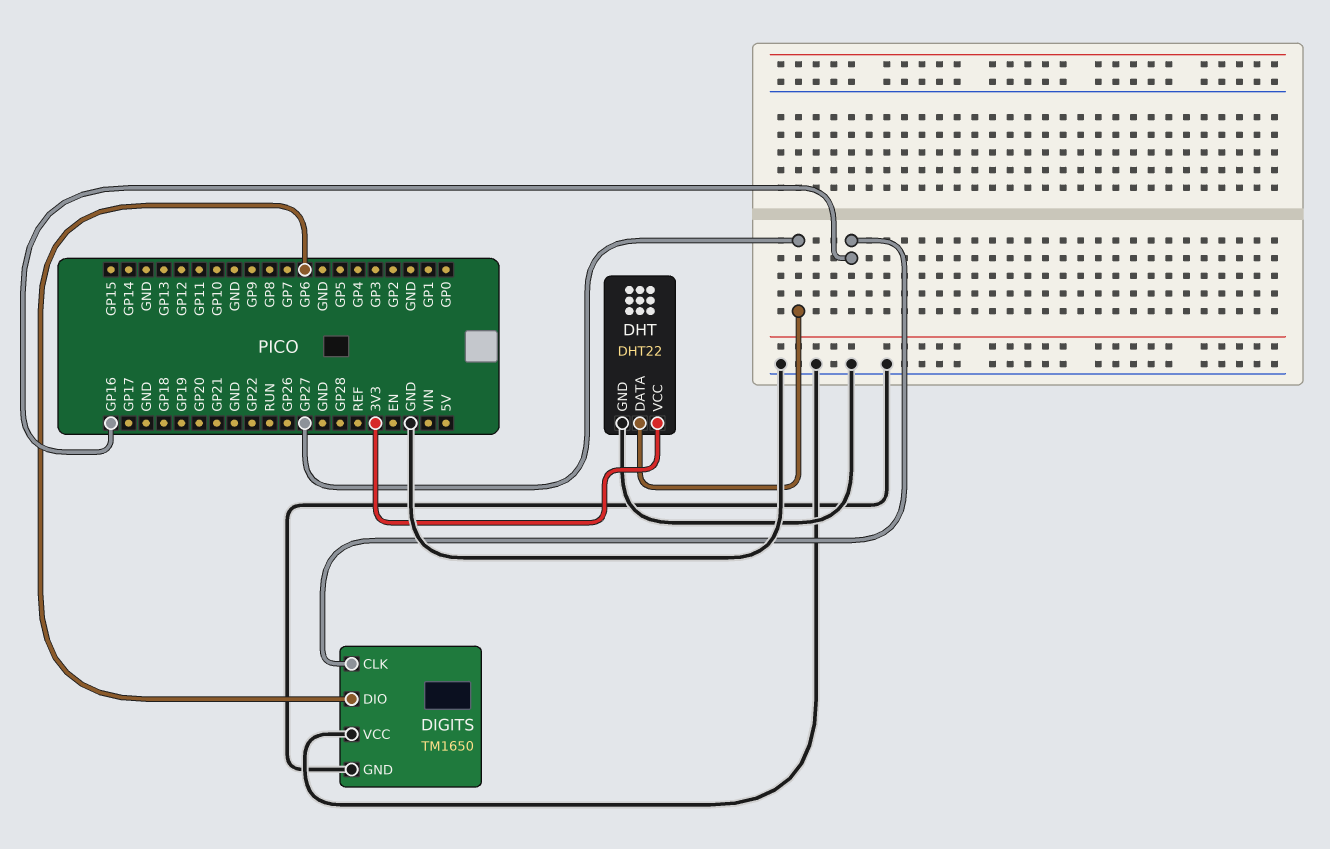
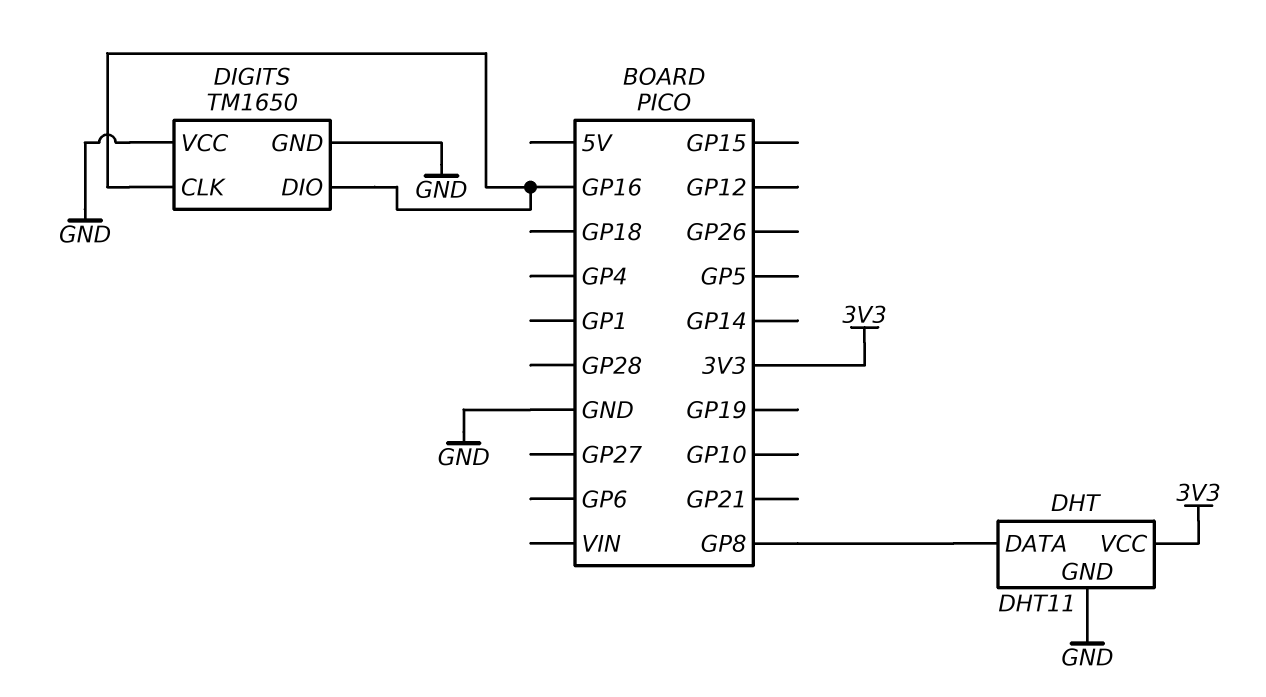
DHT: DHT22 -> DHT11
DHT pin DATA: GP27 -> GP8
DIGITS pin DIO: GP6 -> GP16

